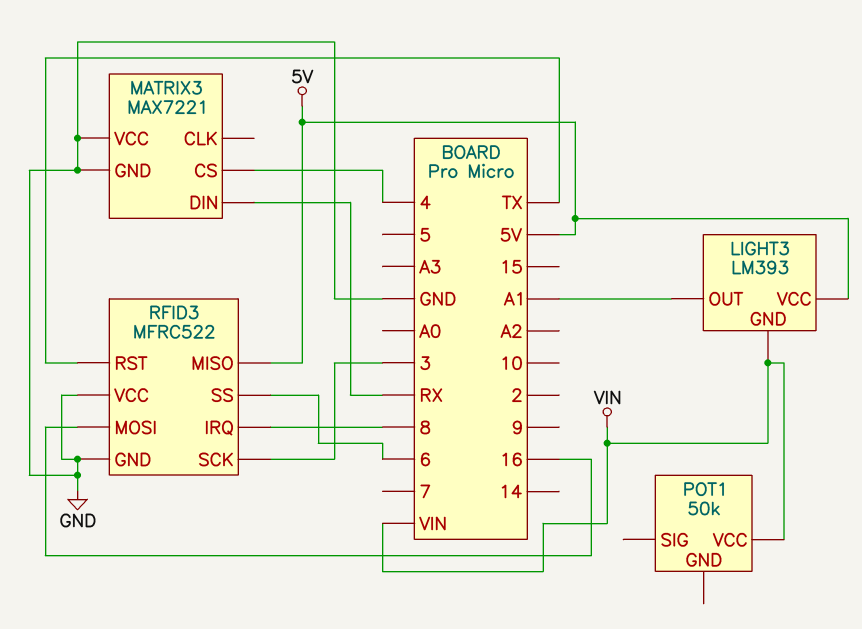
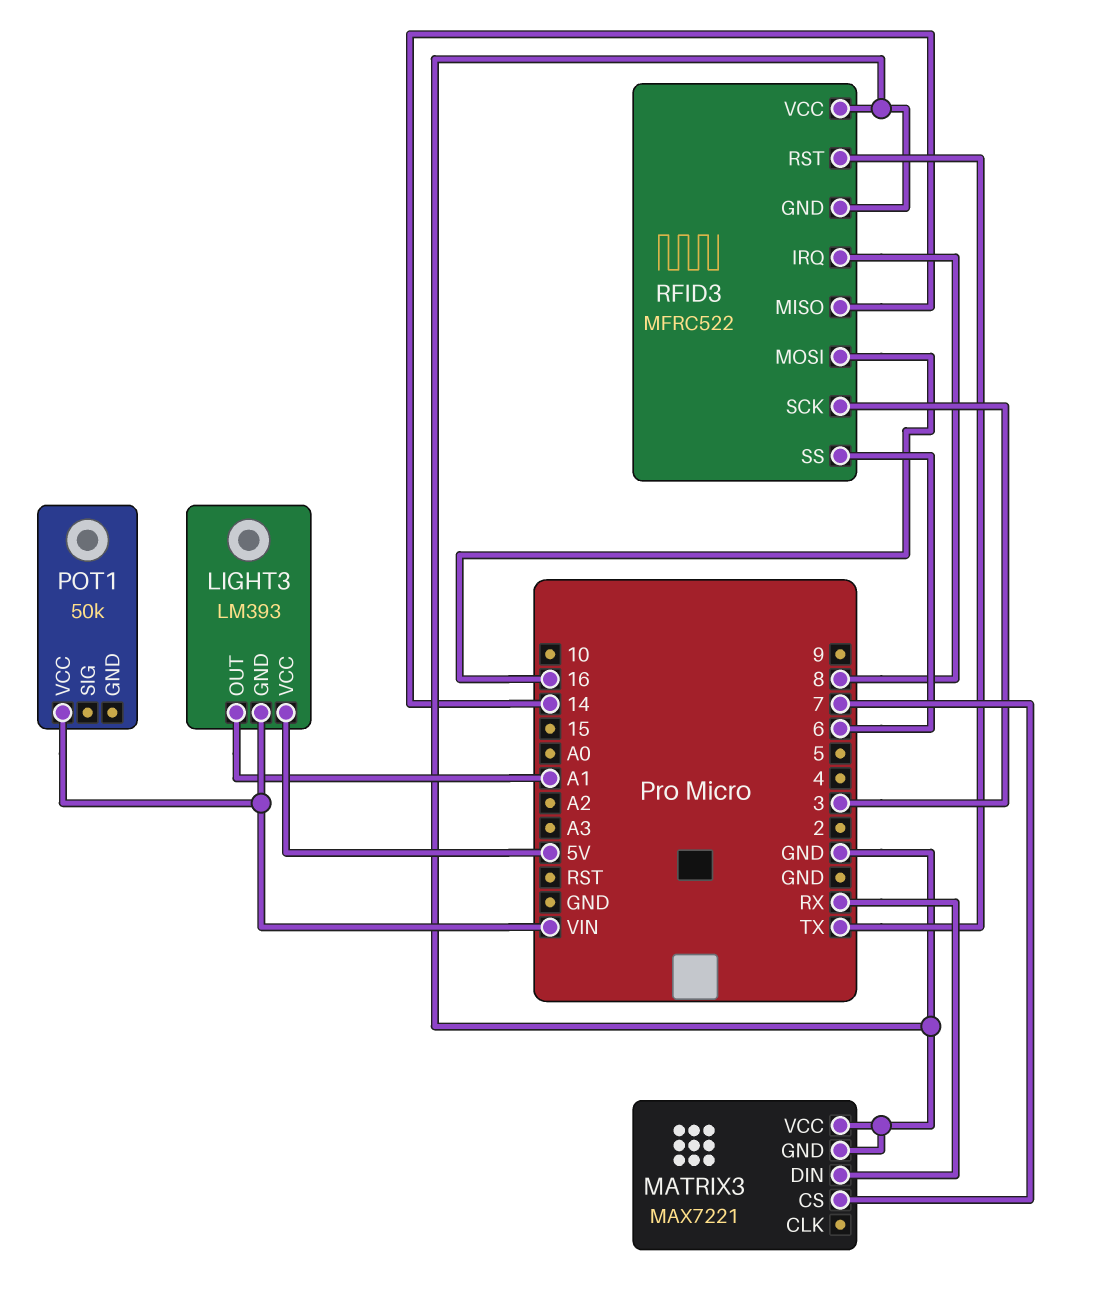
MATRIX3 pin CS: 4 -> 7
RFID3 pin MISO: 5V -> 14

